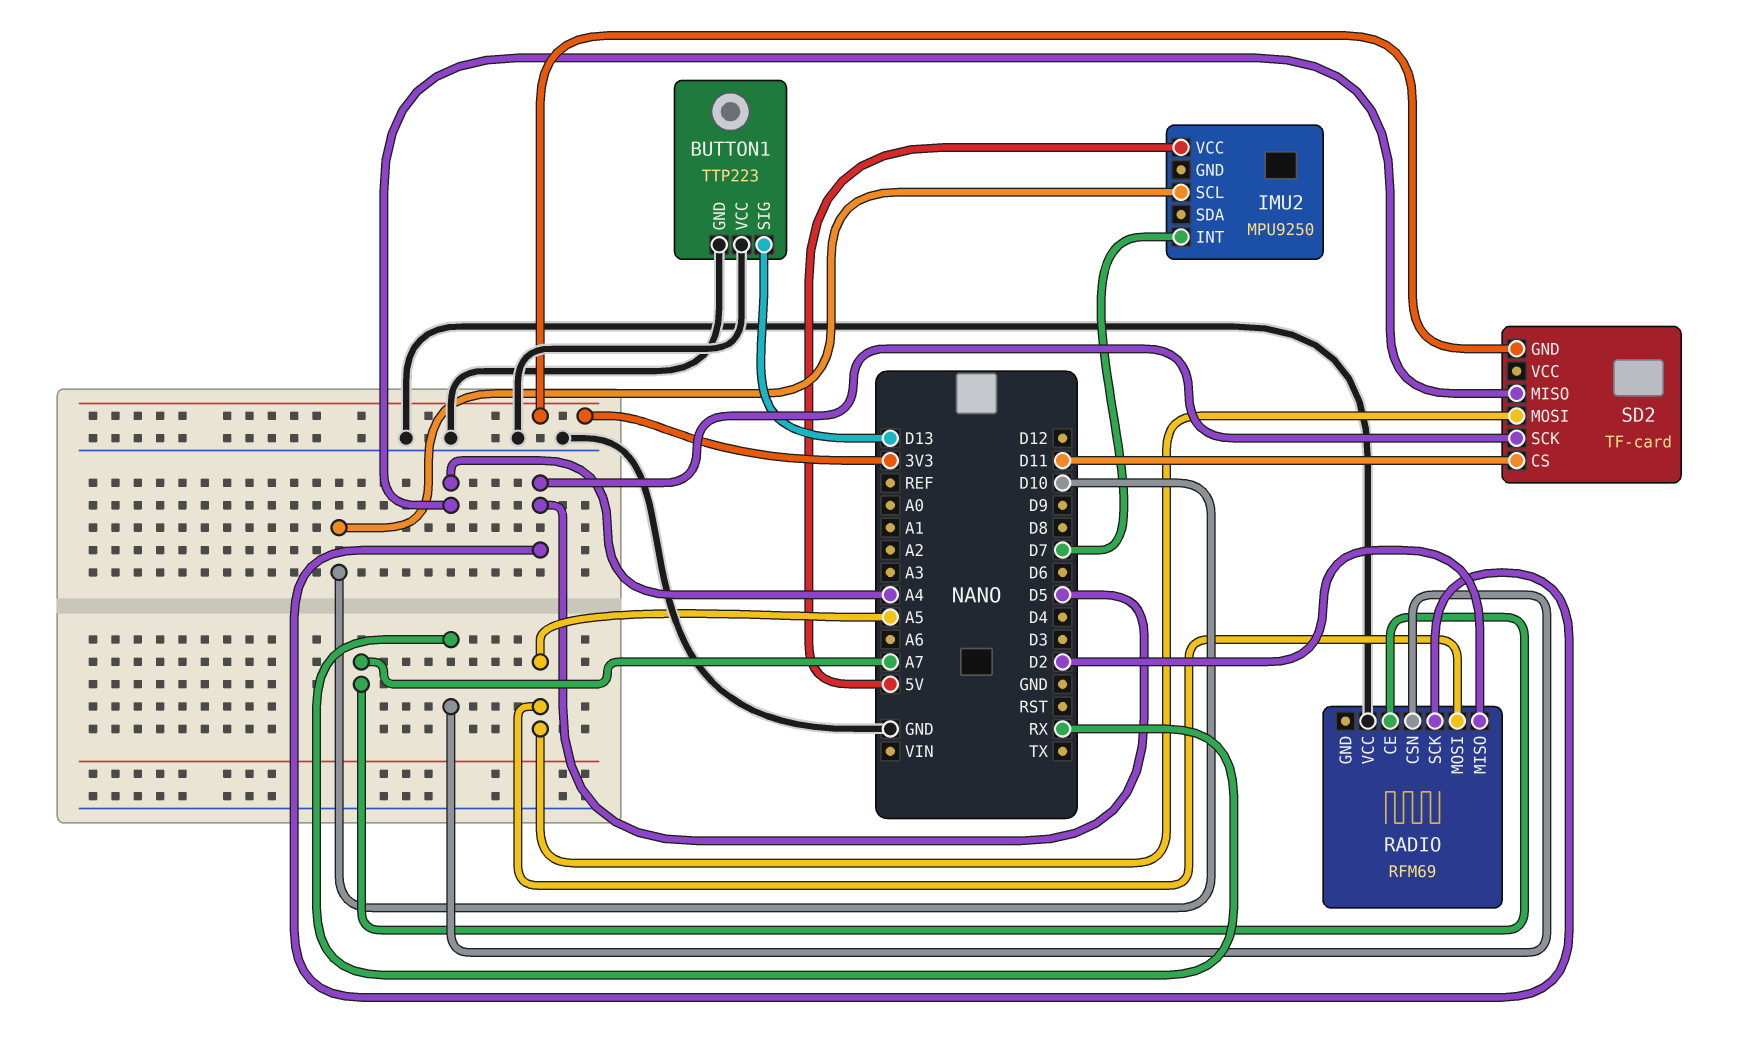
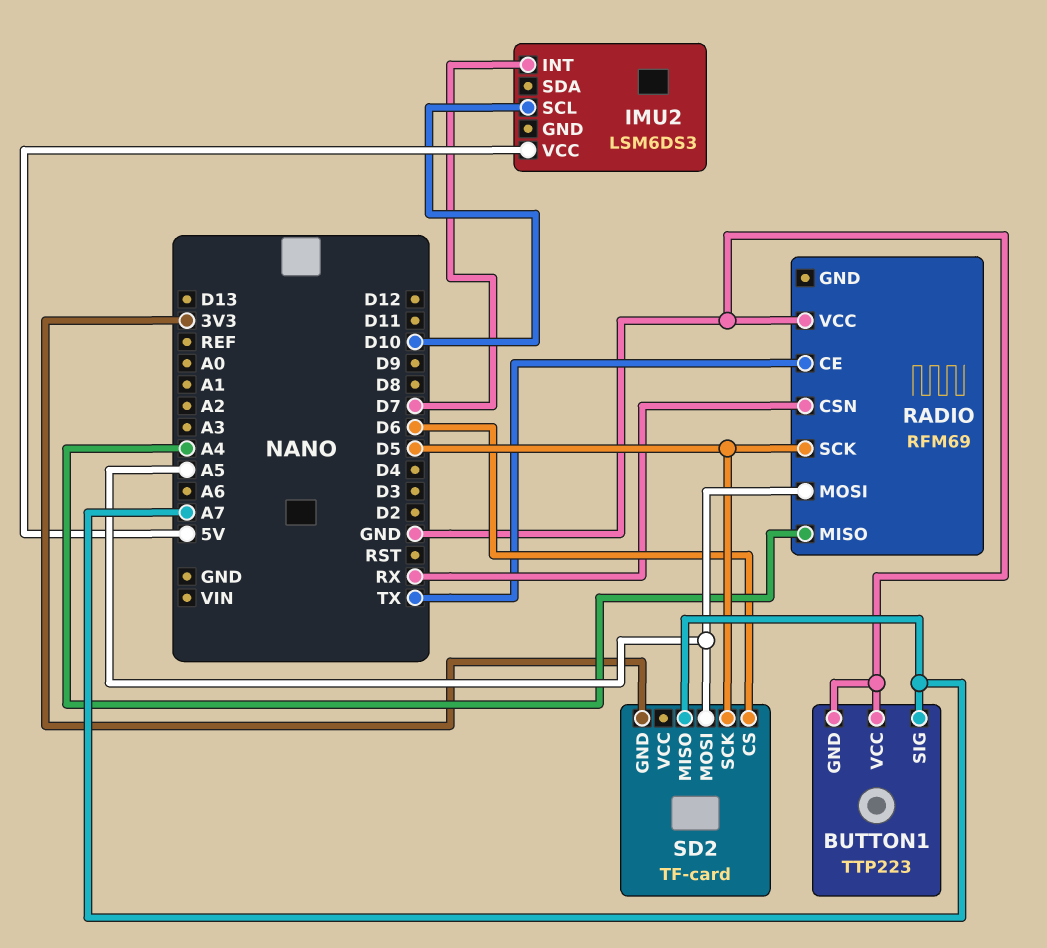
BUTTON1 pin SIG: D13 -> A7
IMU2: MPU9250 -> LSM6DS3
RADIO pin CE: A7 -> TX
RADIO pin MISO: D2 -> A4
SD2 pin CS: D11 -> D6
SD2 pin MISO: A4 -> A7

